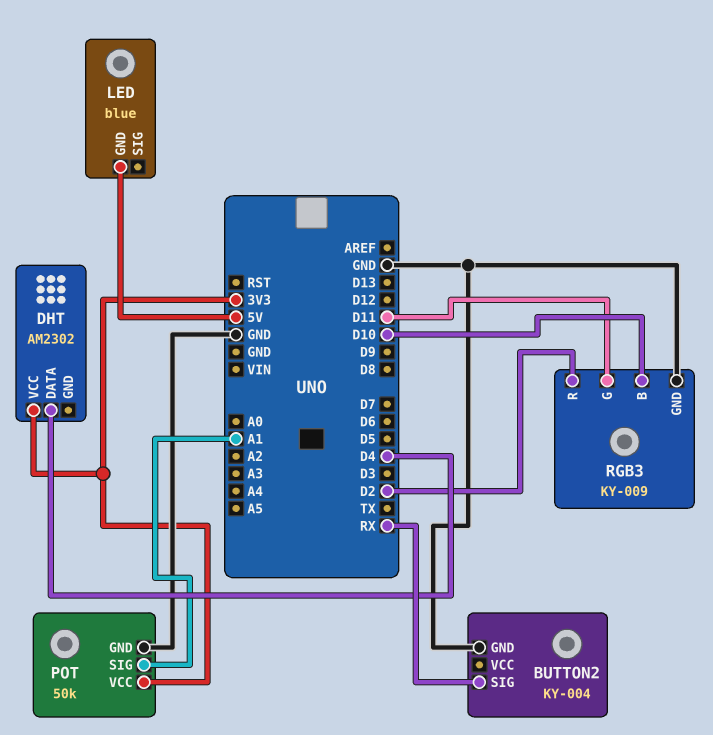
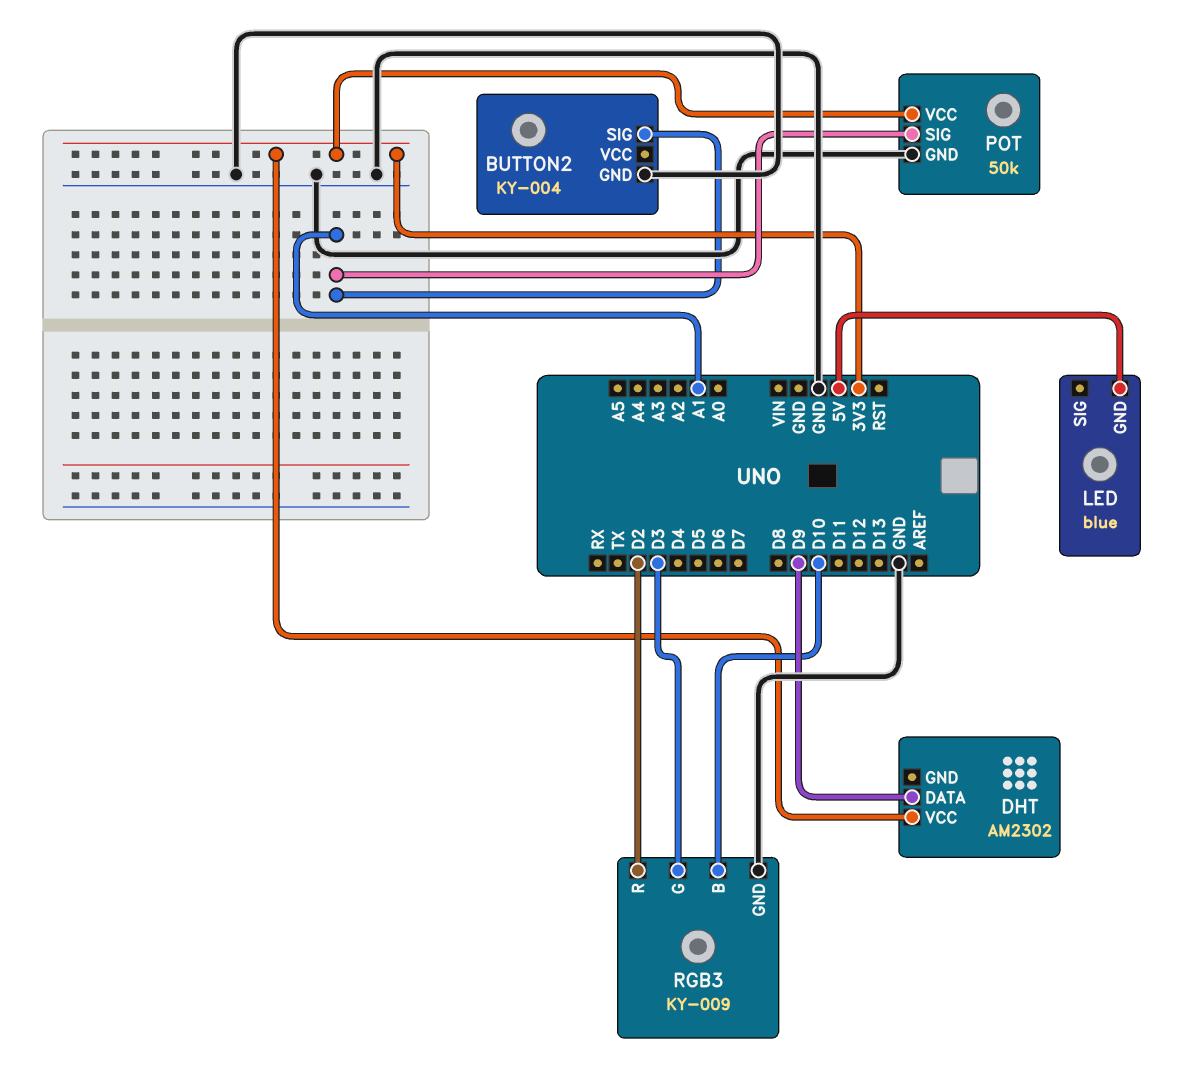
BUTTON2 pin SIG: RX -> A1
DHT pin DATA: D4 -> D9
RGB3 pin G: D11 -> D3

